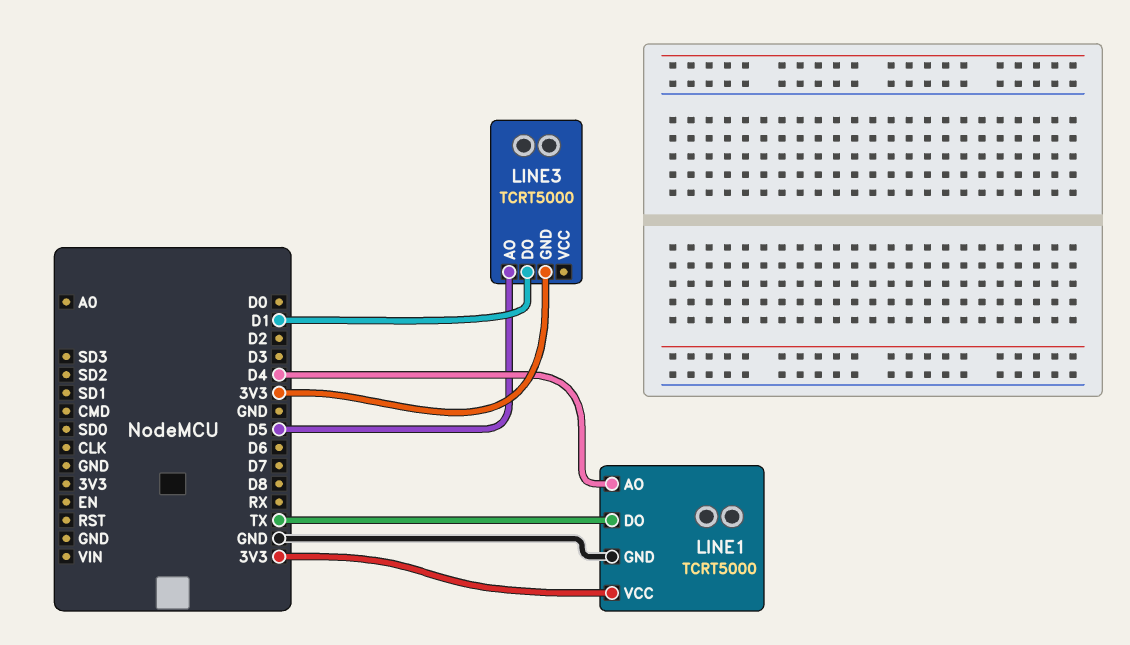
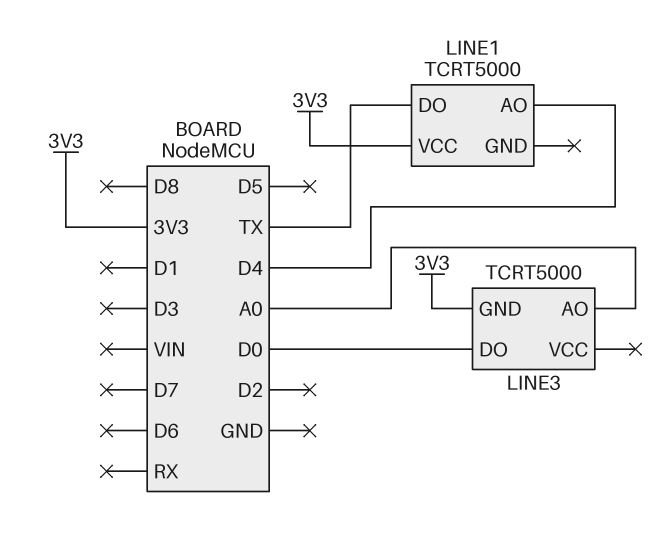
LINE1 pin GND: GND -> none
LINE3 pin AO: D5 -> A0
LINE3 pin DO: D1 -> D0

